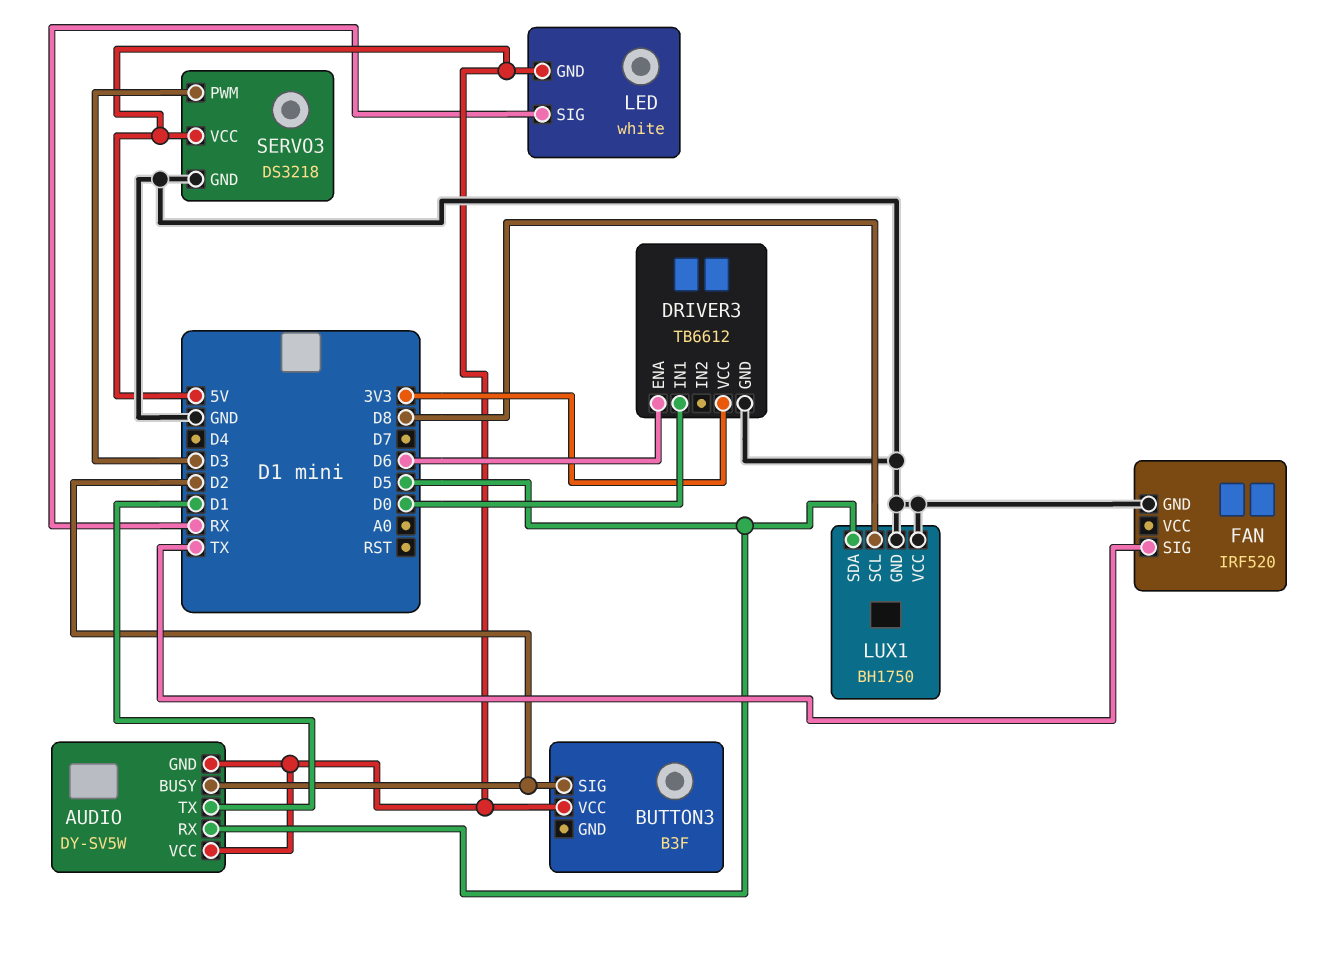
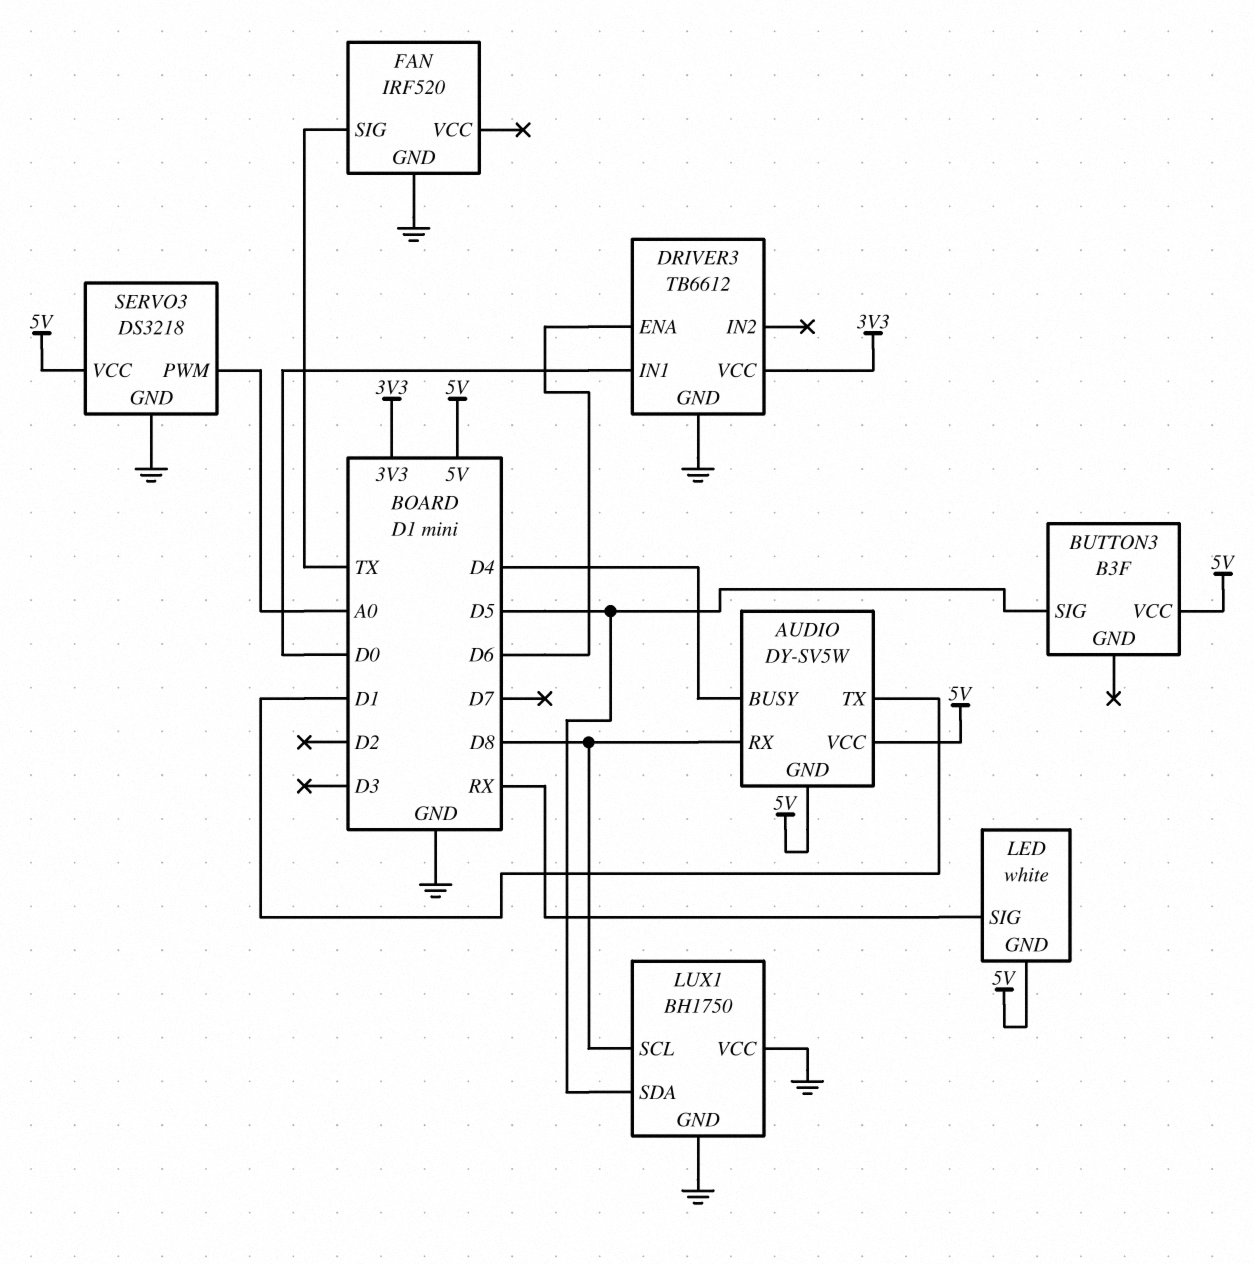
AUDIO pin BUSY: D2 -> D4
AUDIO pin RX: D5 -> D8
BUTTON3 pin SIG: D2 -> D5
SERVO3 pin PWM: D3 -> A0

